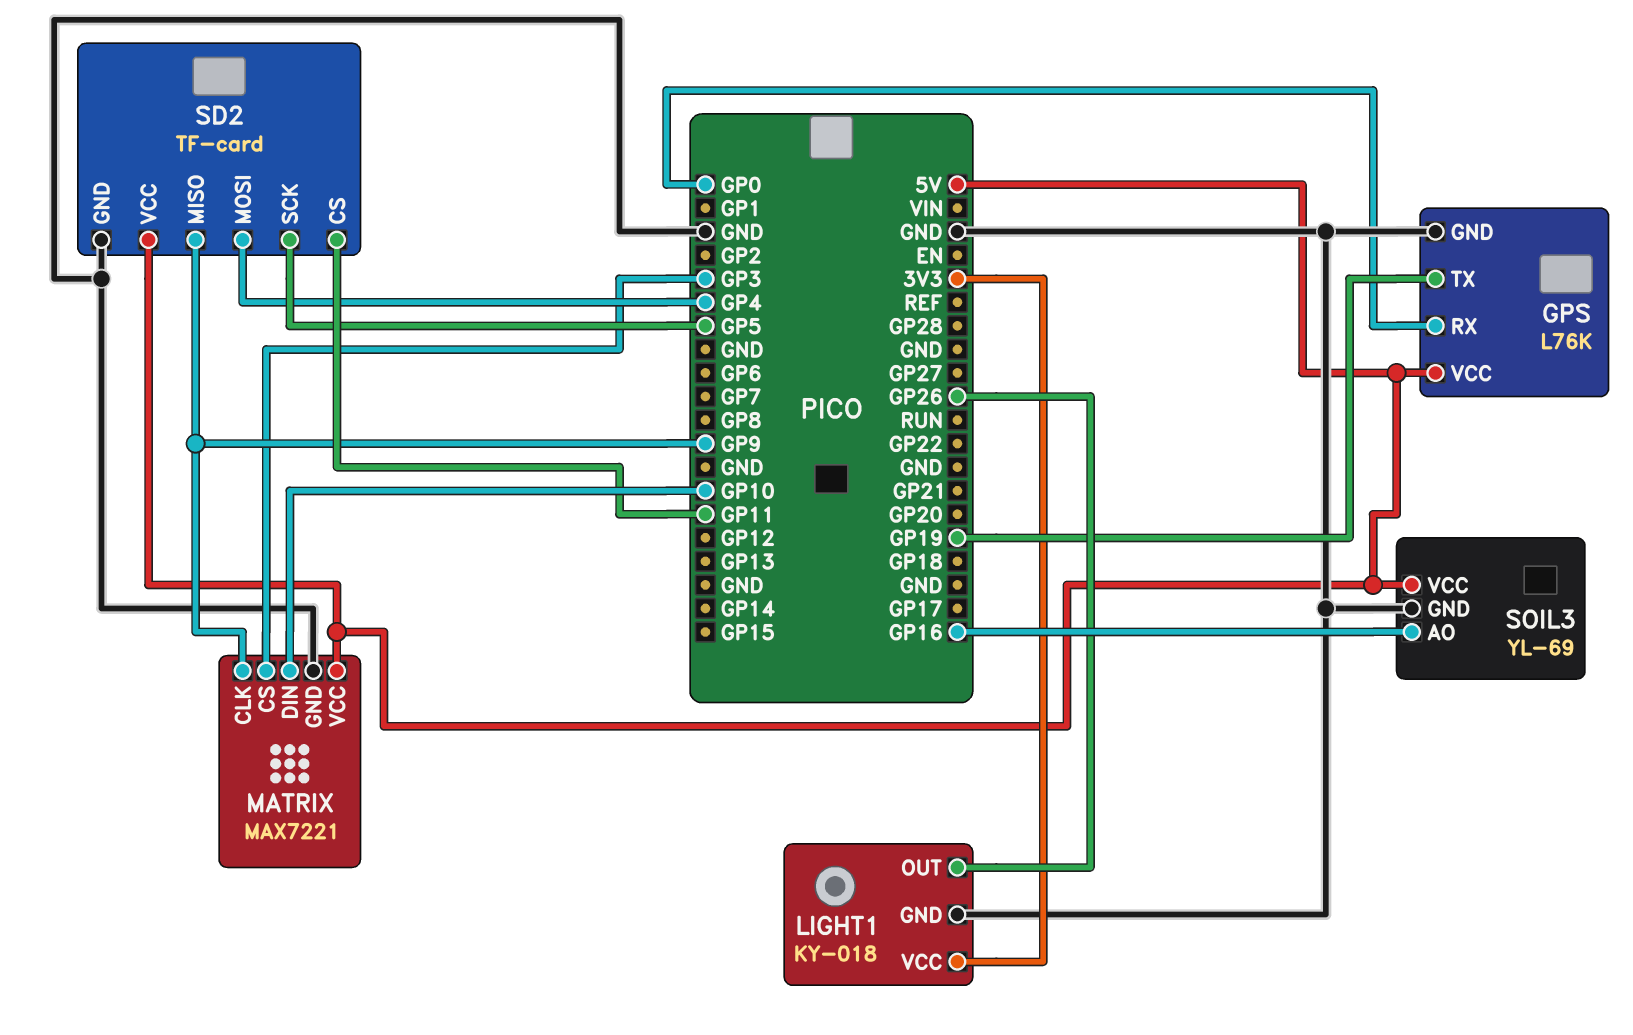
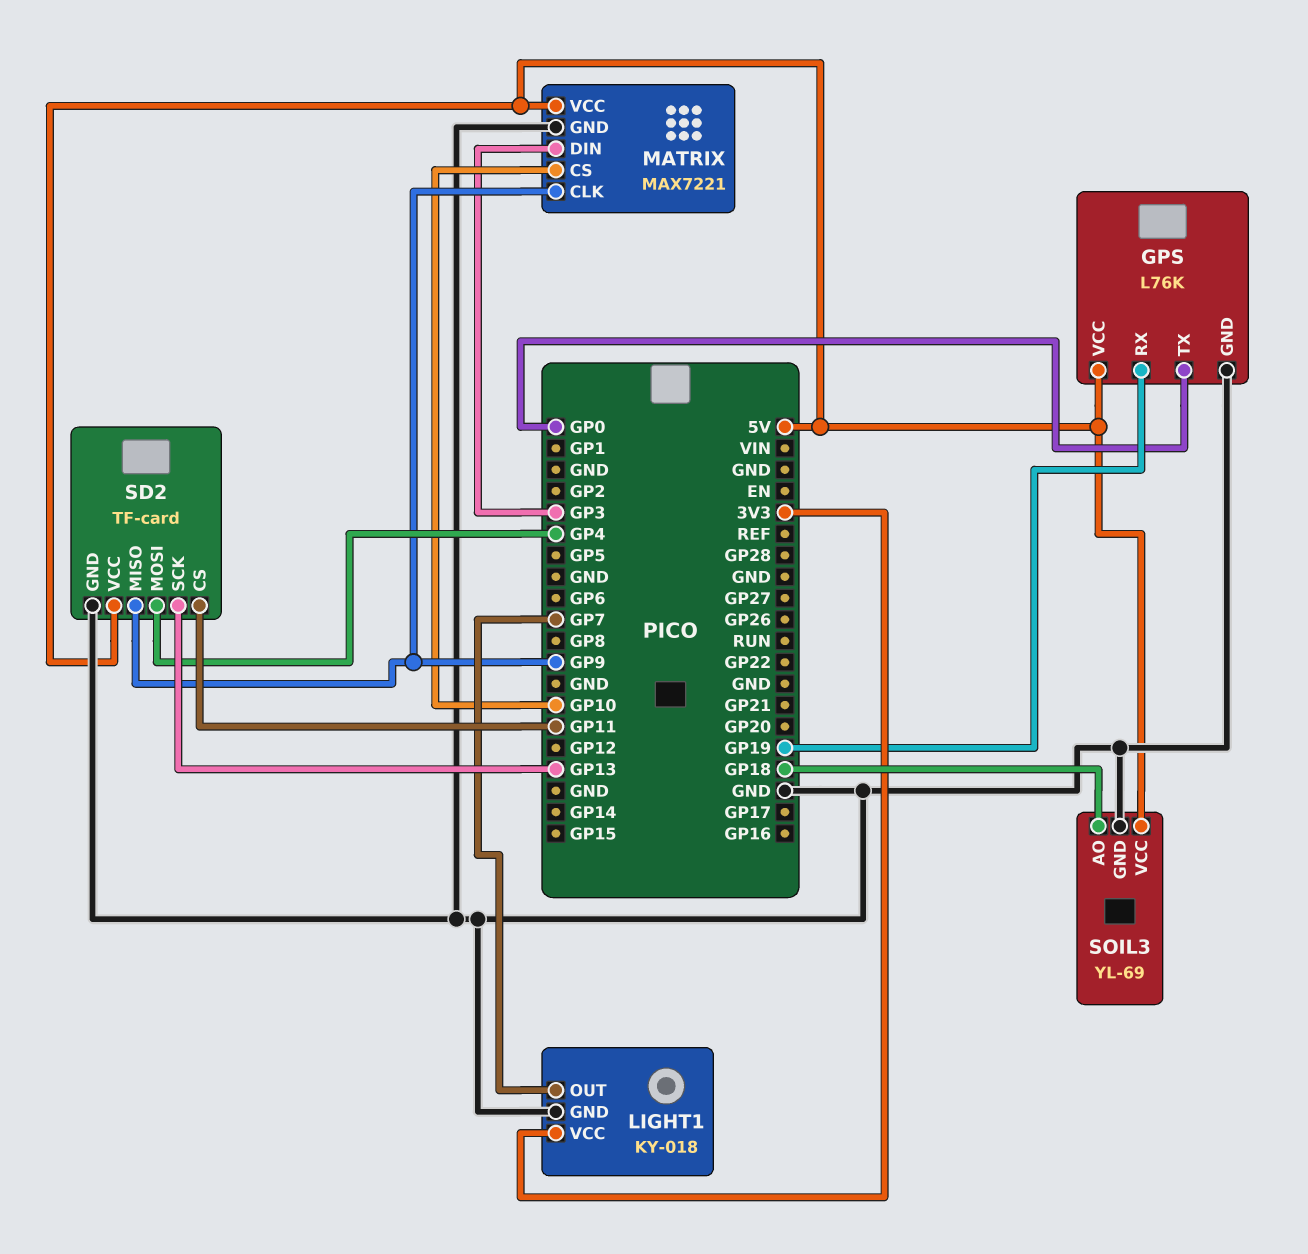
GPS pin RX: GP0 -> GP19
GPS pin TX: GP19 -> GP0
LIGHT1 pin OUT: GP26 -> GP7
MATRIX pin CS: GP3 -> GP10
MATRIX pin DIN: GP10 -> GP3
SD2 pin SCK: GP5 -> GP13
SOIL3 pin AO: GP16 -> GP18

